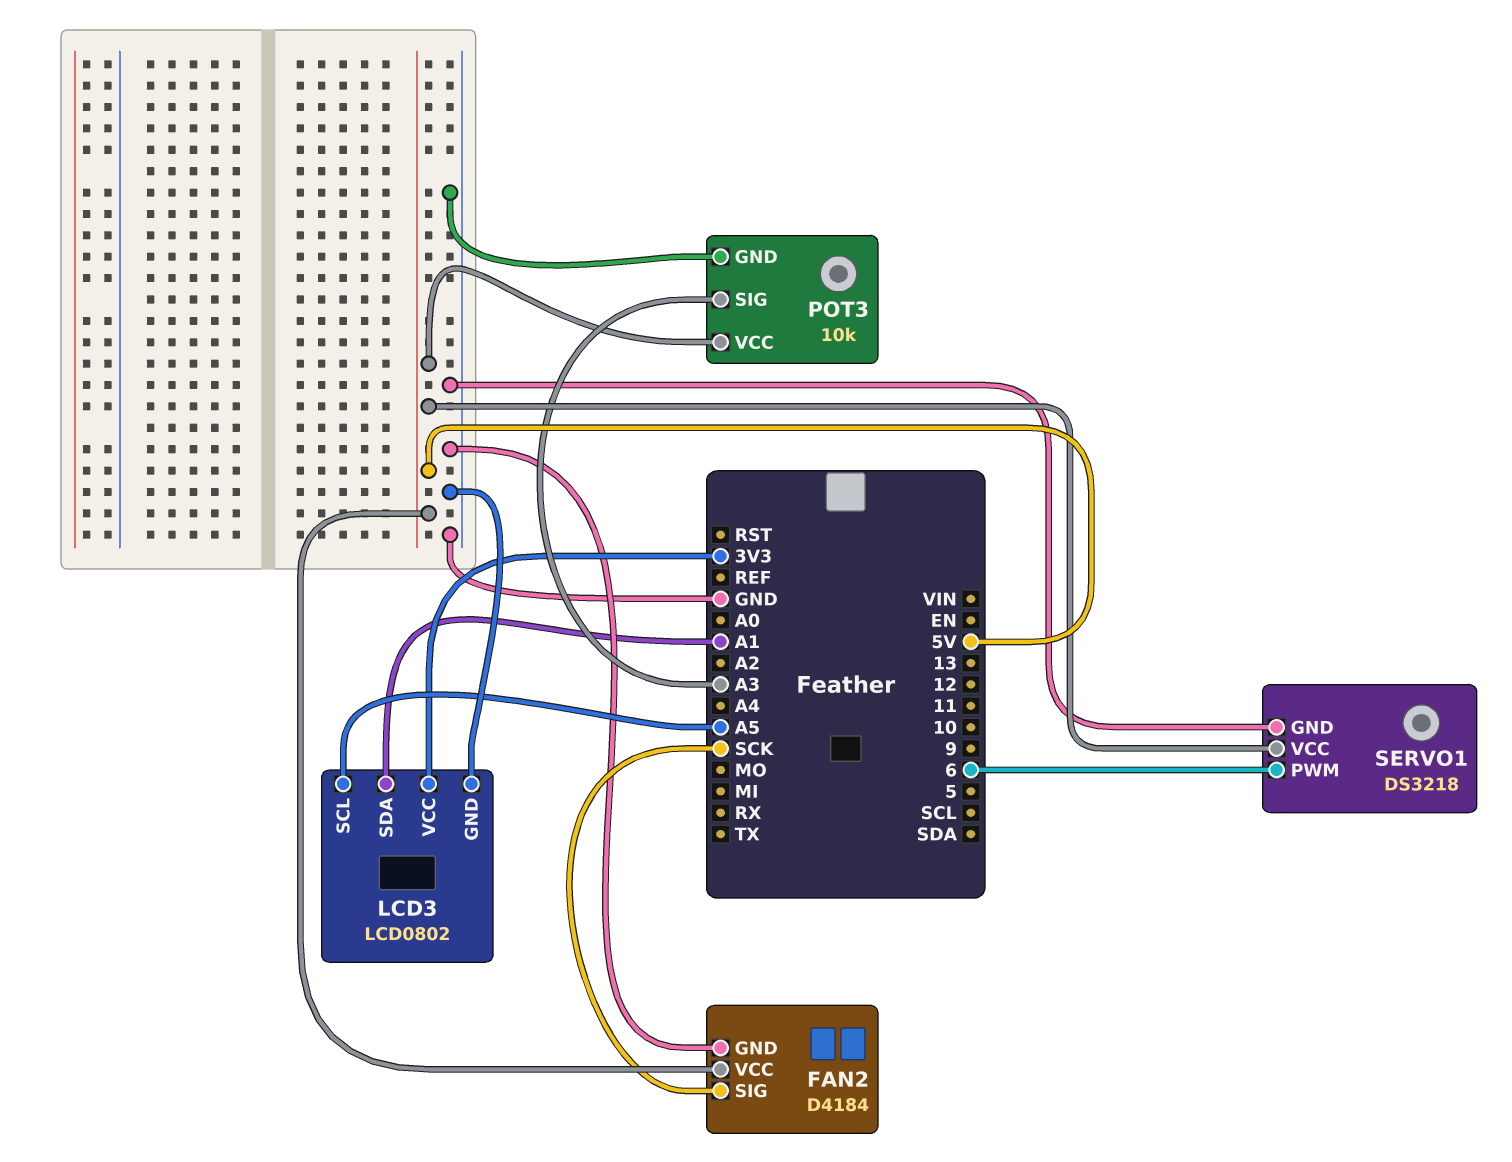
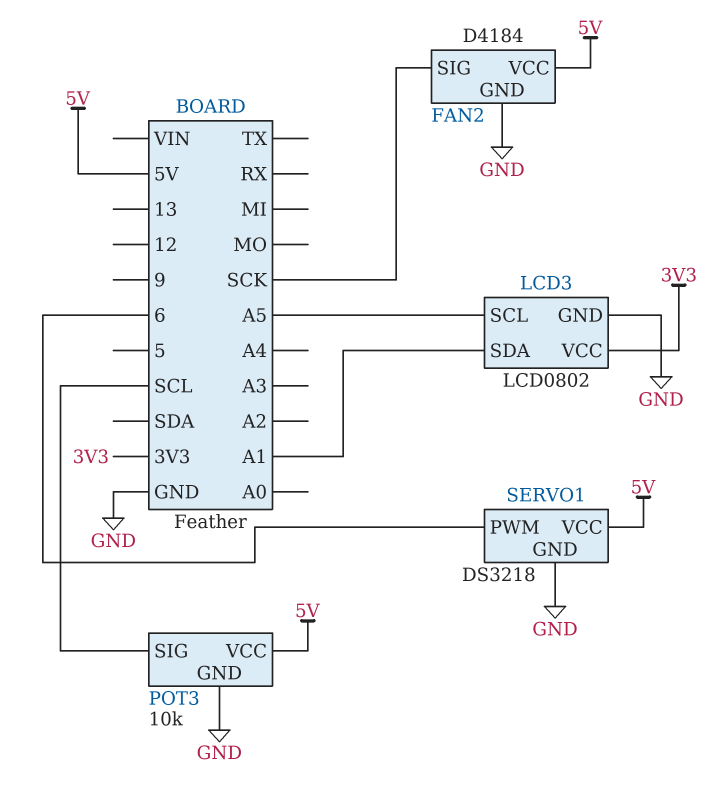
POT3 pin SIG: A3 -> SCL

